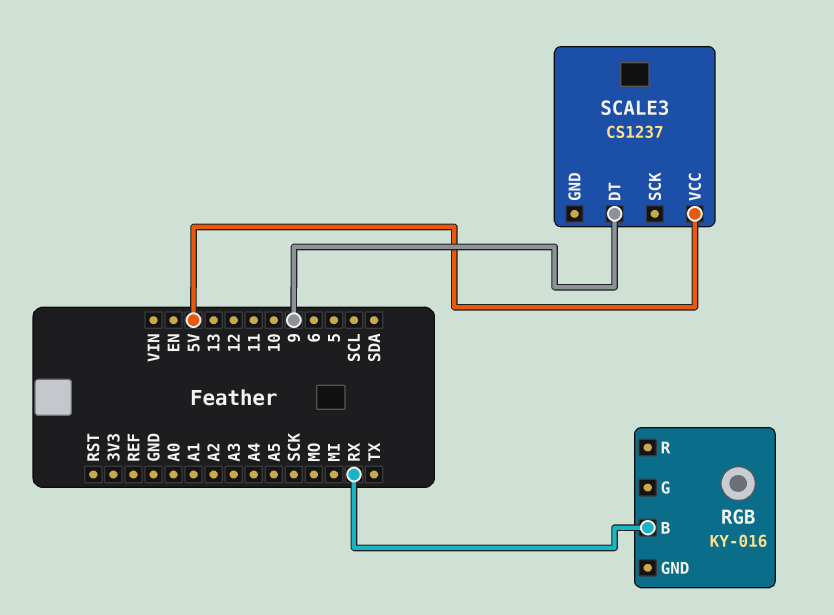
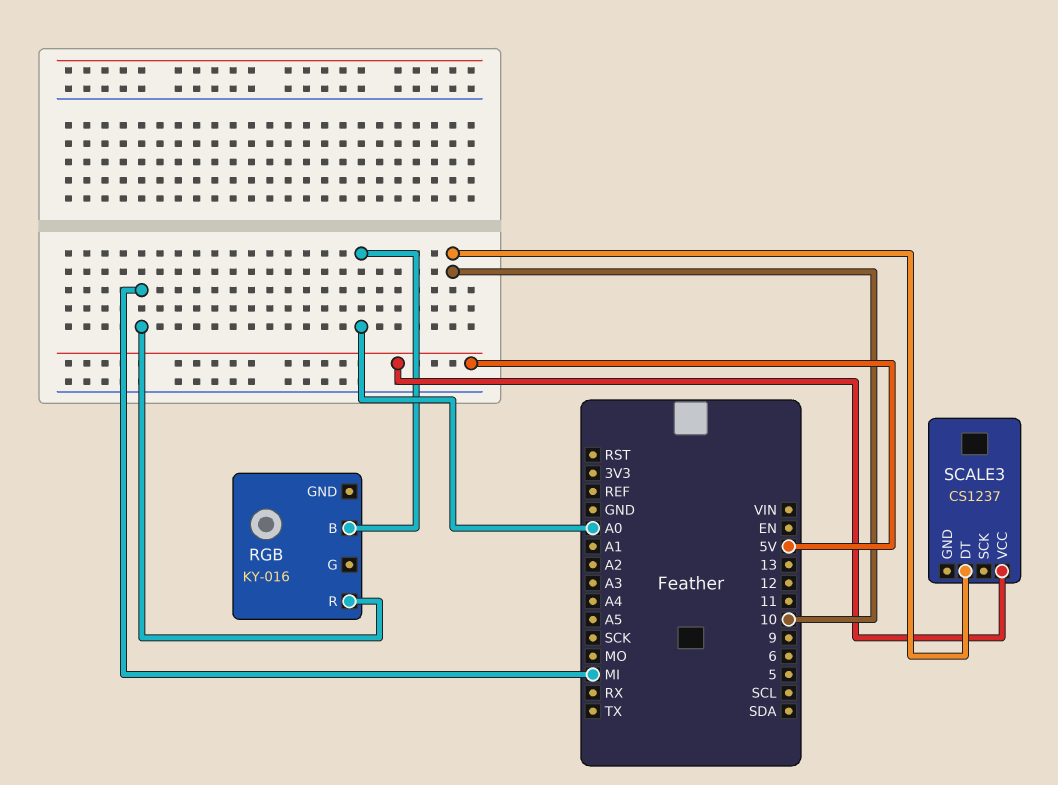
RGB pin B: RX -> A0
RGB pin R: none -> MI
SCALE3 pin DT: 9 -> 10

